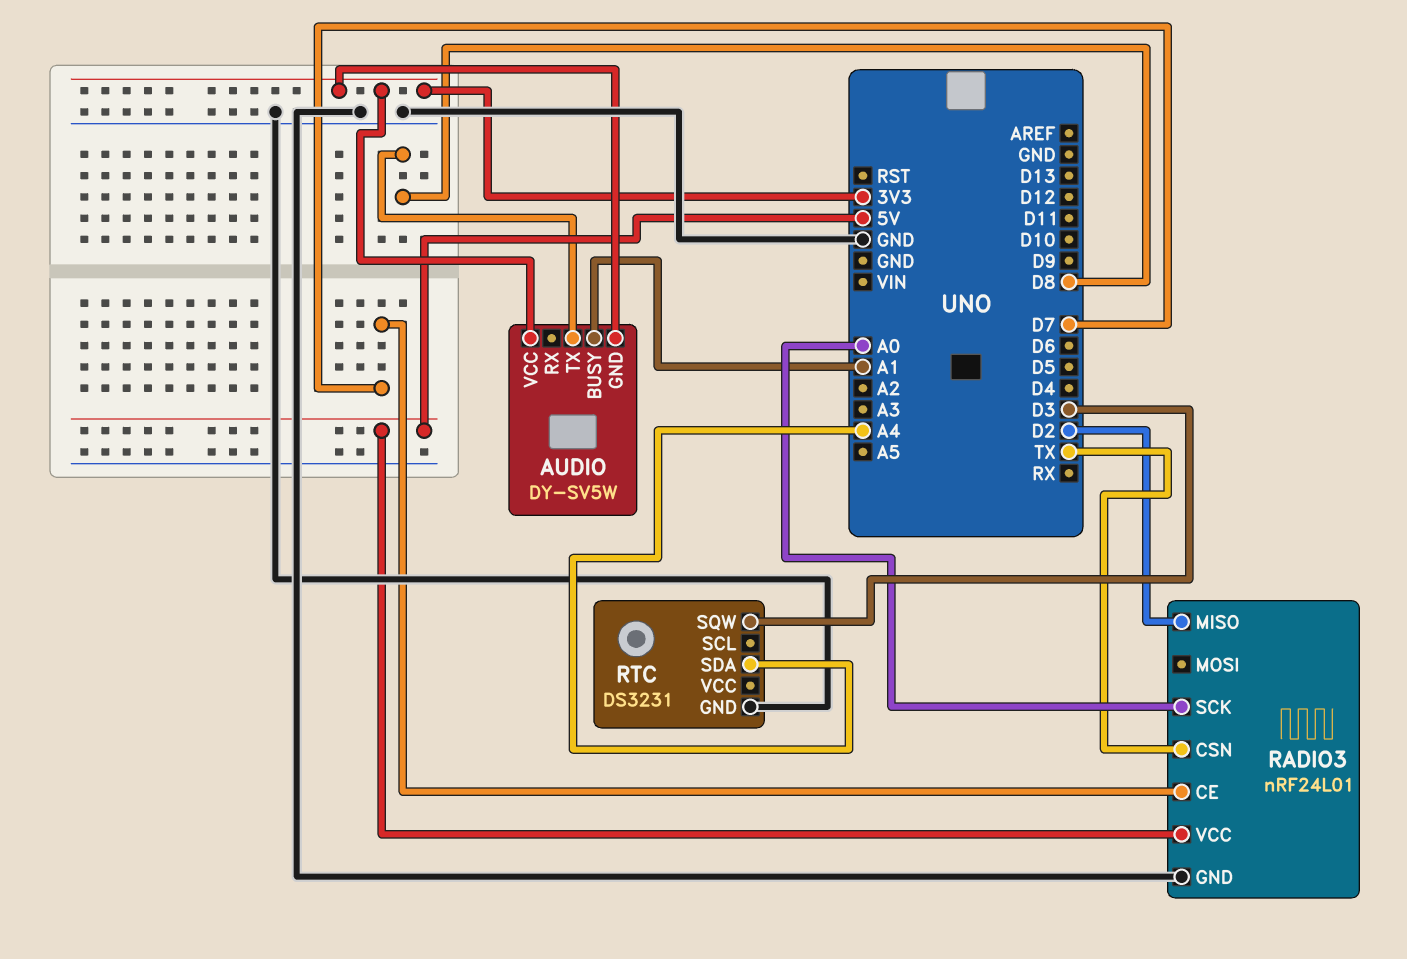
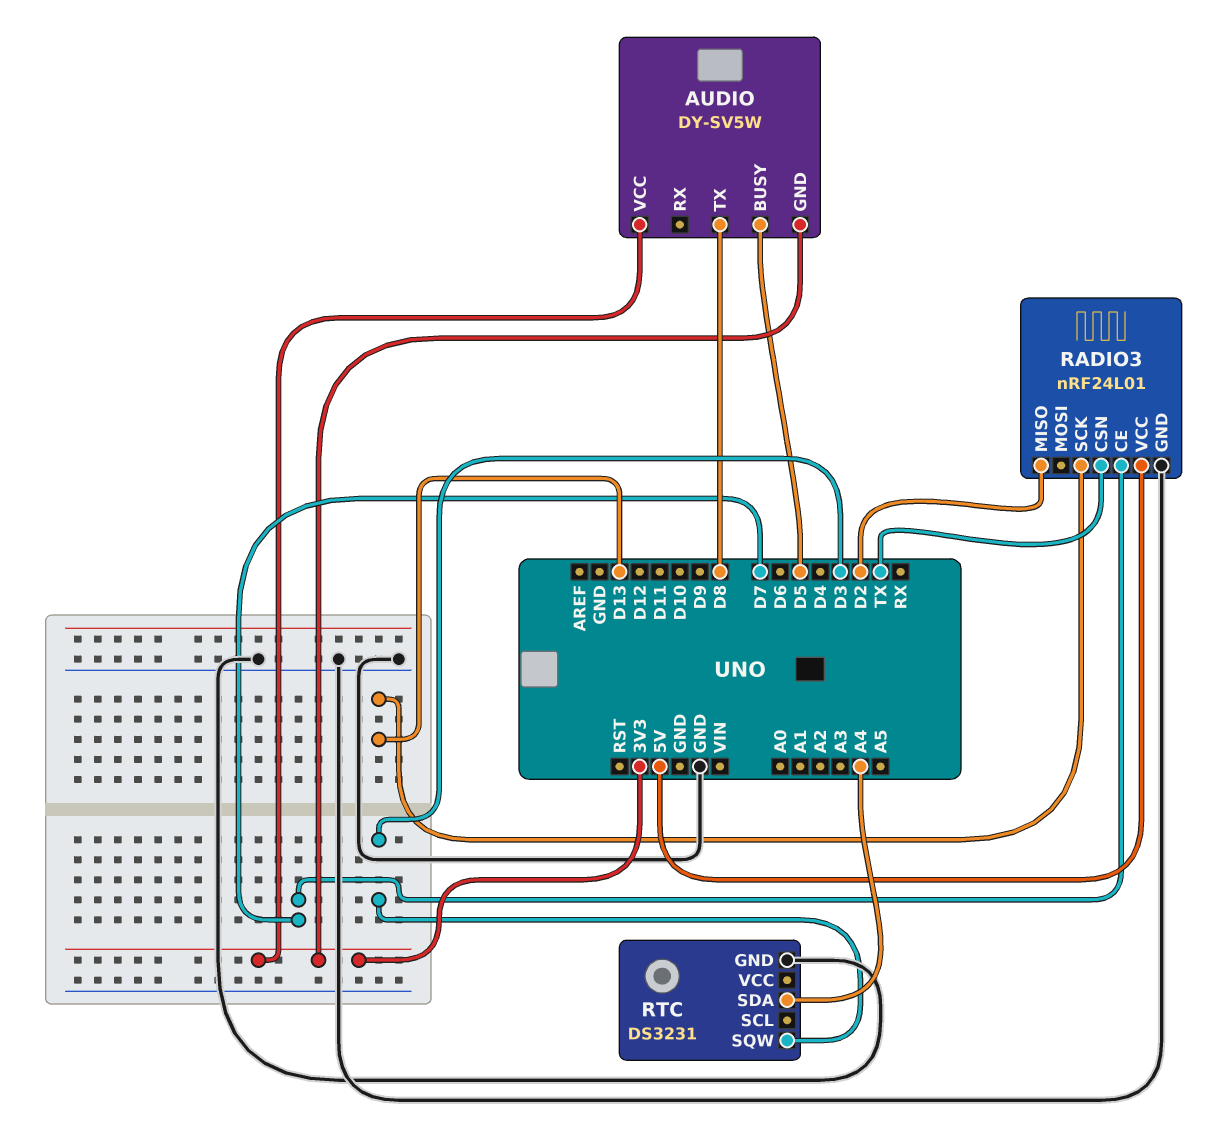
AUDIO pin BUSY: A1 -> D5
RADIO3 pin SCK: A0 -> D13

